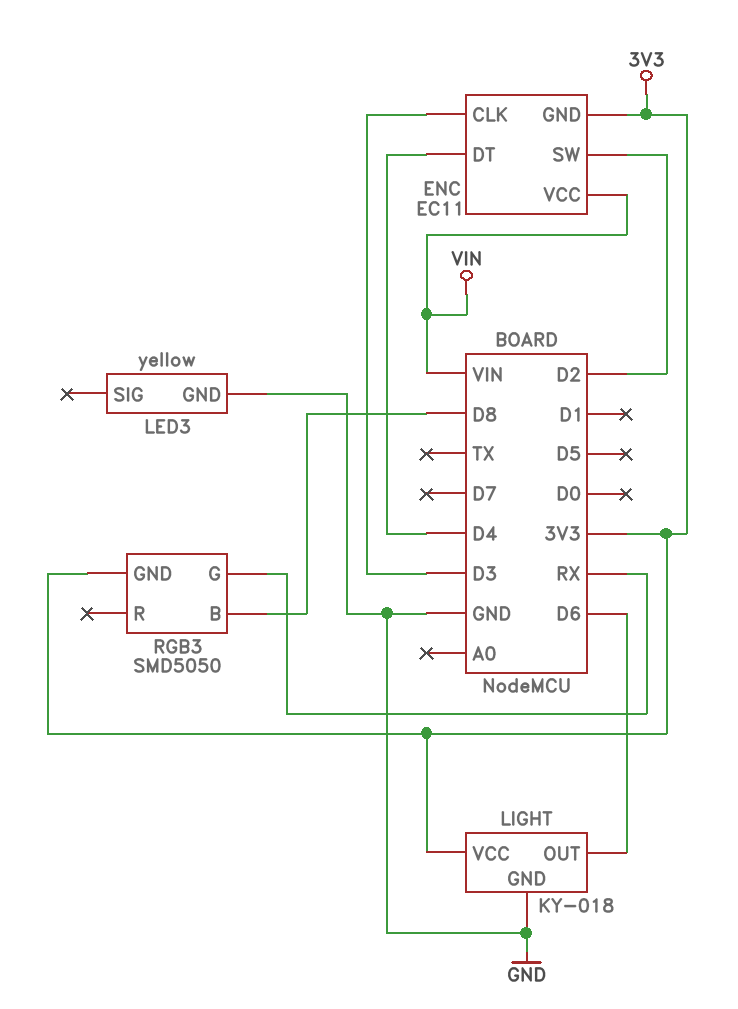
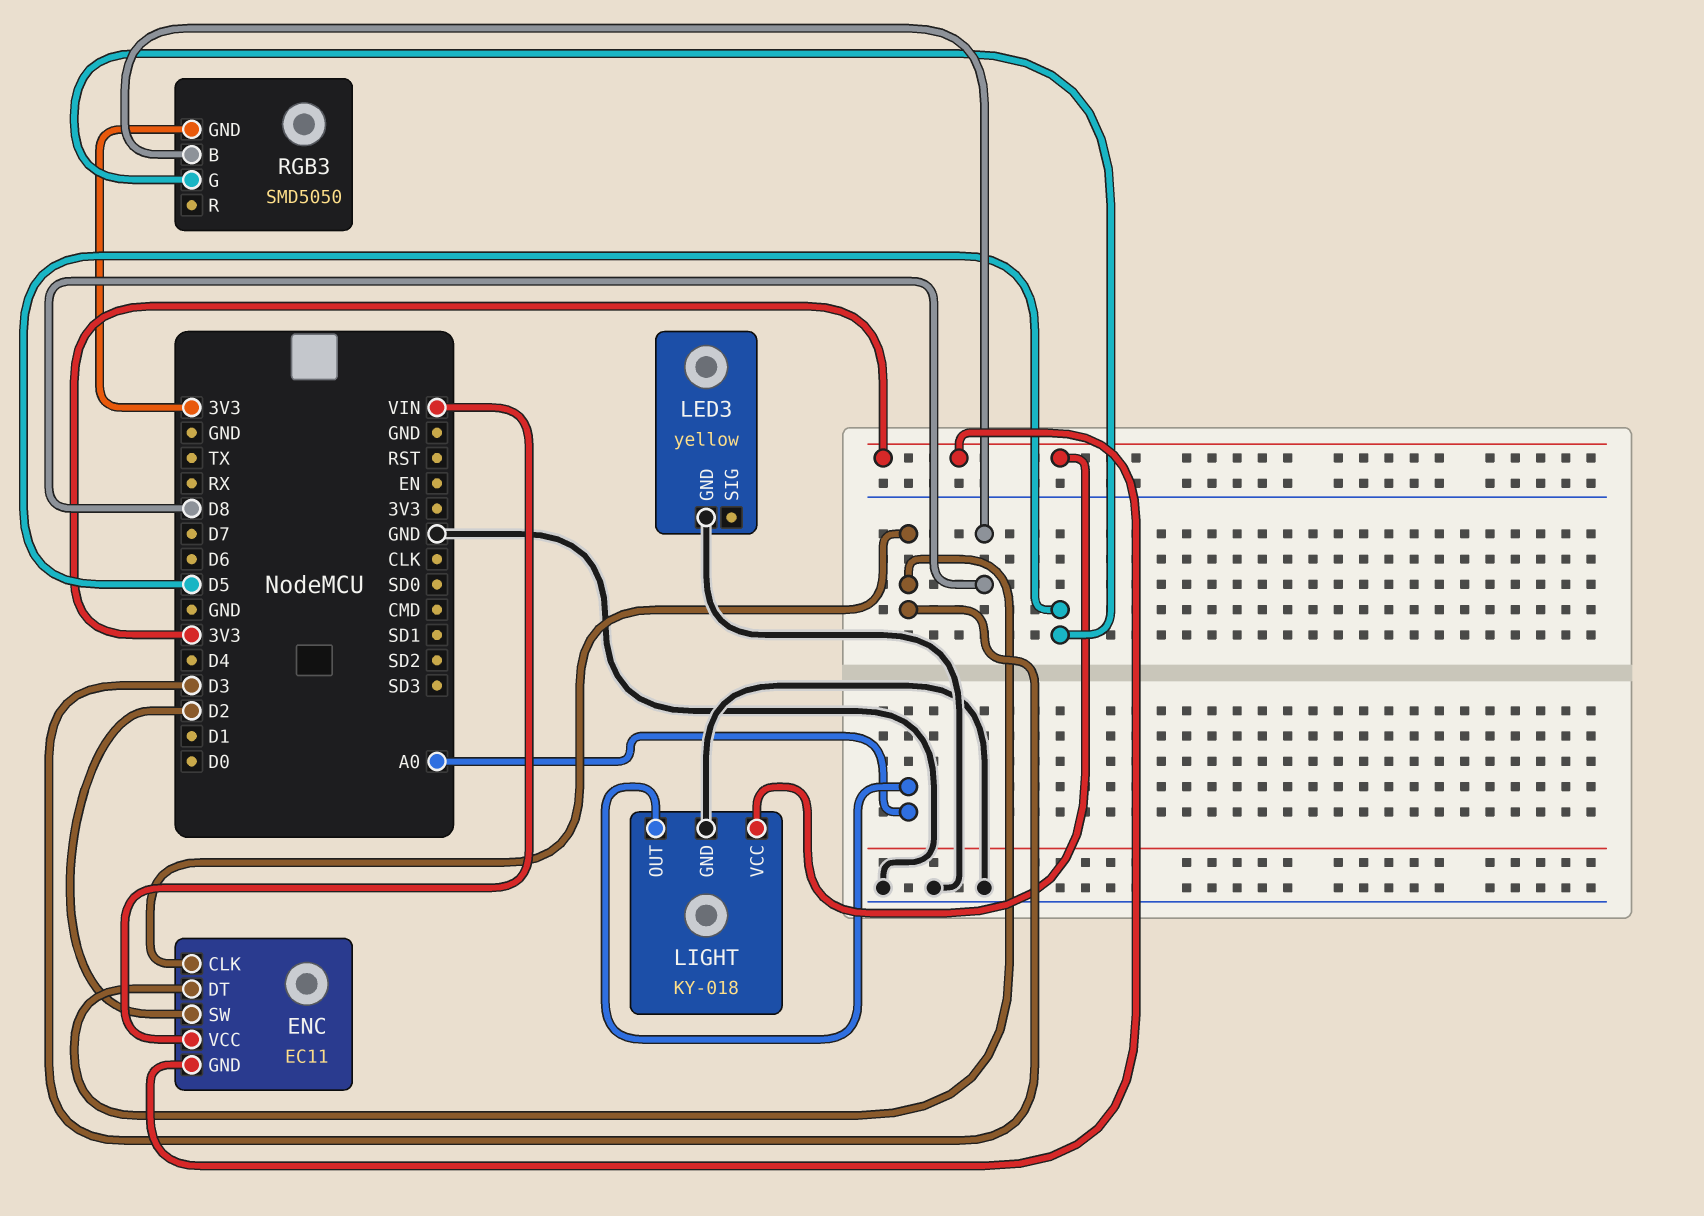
ENC pin DT: D4 -> D3
LIGHT pin OUT: D6 -> A0
RGB3 pin G: RX -> D5

